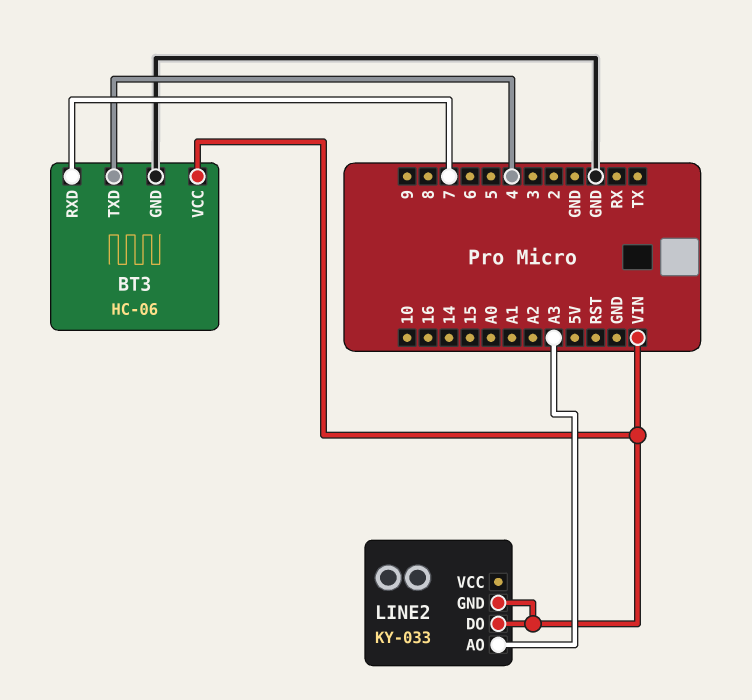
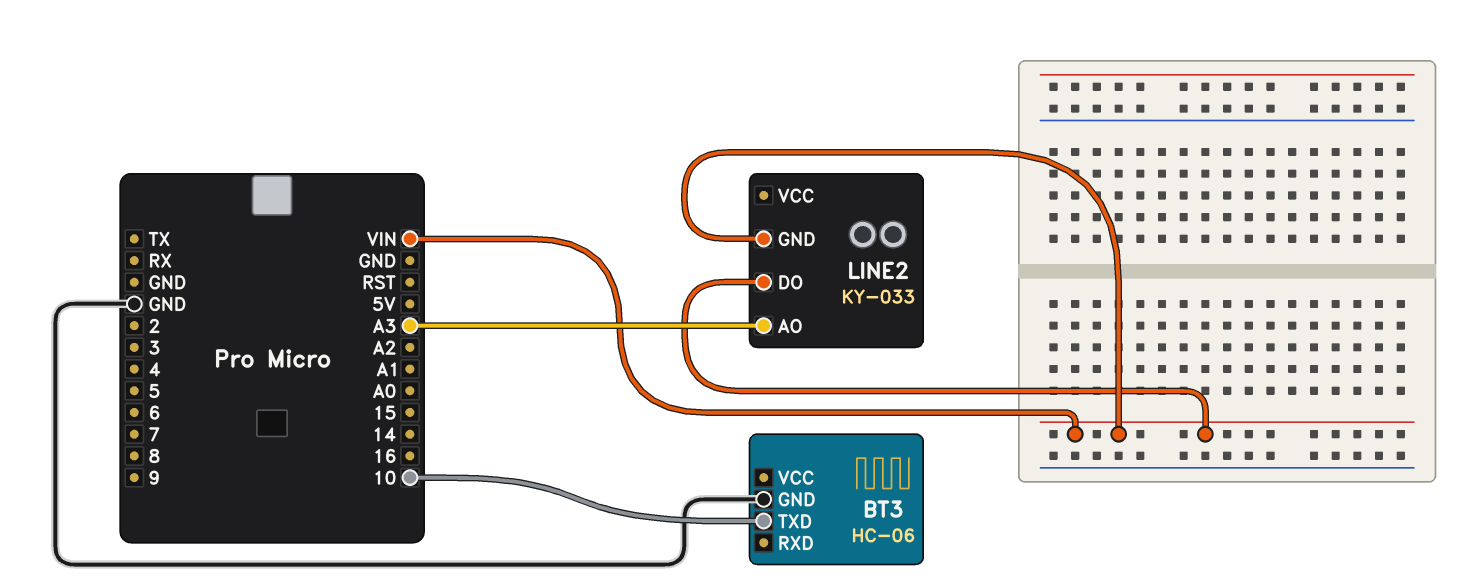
BT3 pin RXD: 7 -> none
BT3 pin TXD: 4 -> 10
BT3 pin VCC: VIN -> none

